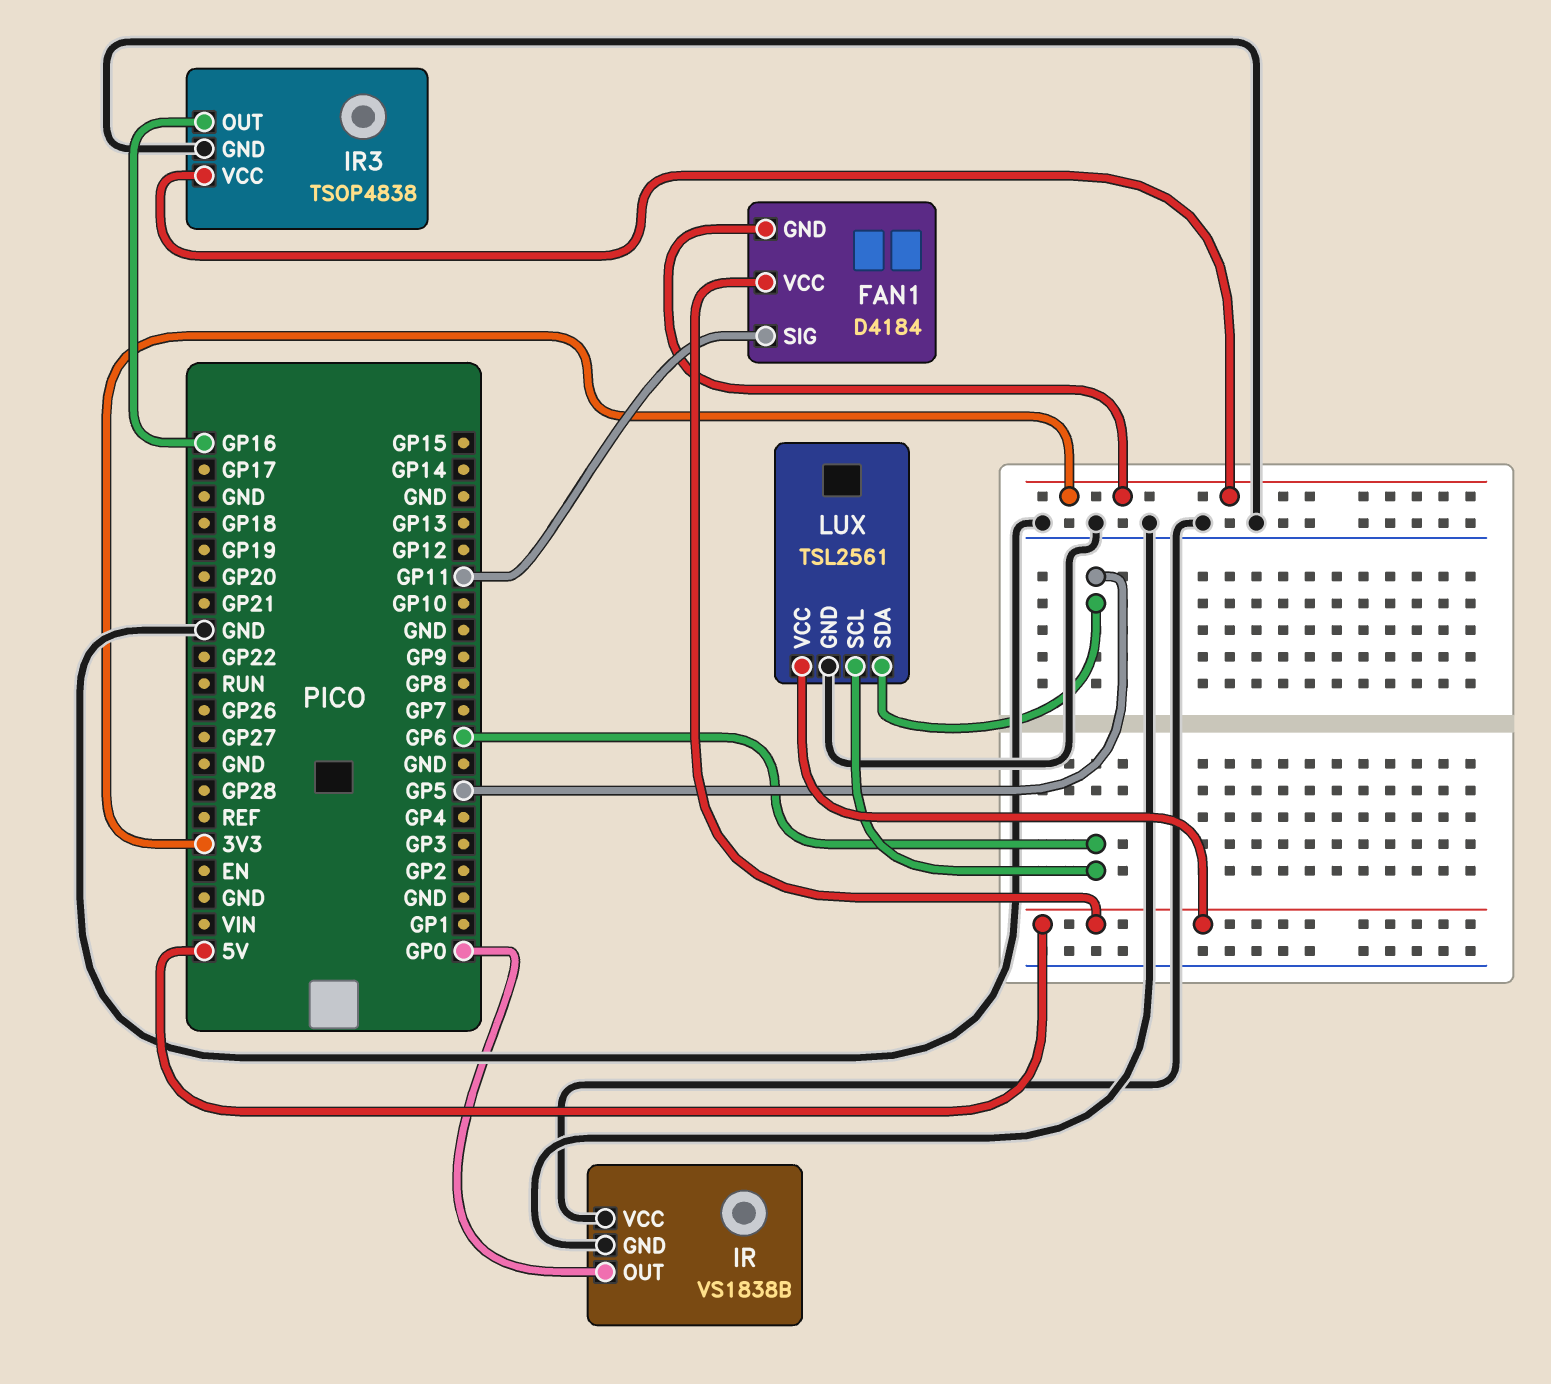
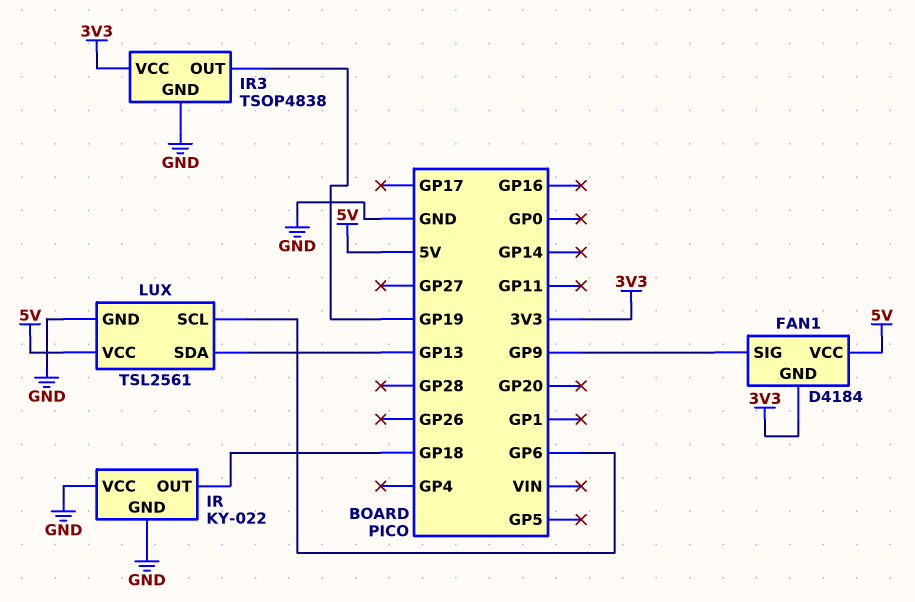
FAN1 pin SIG: GP11 -> GP9
IR: VS1838B -> KY-022
IR pin OUT: GP0 -> GP18
IR3 pin OUT: GP16 -> GP19
LUX pin SDA: GP5 -> GP13

